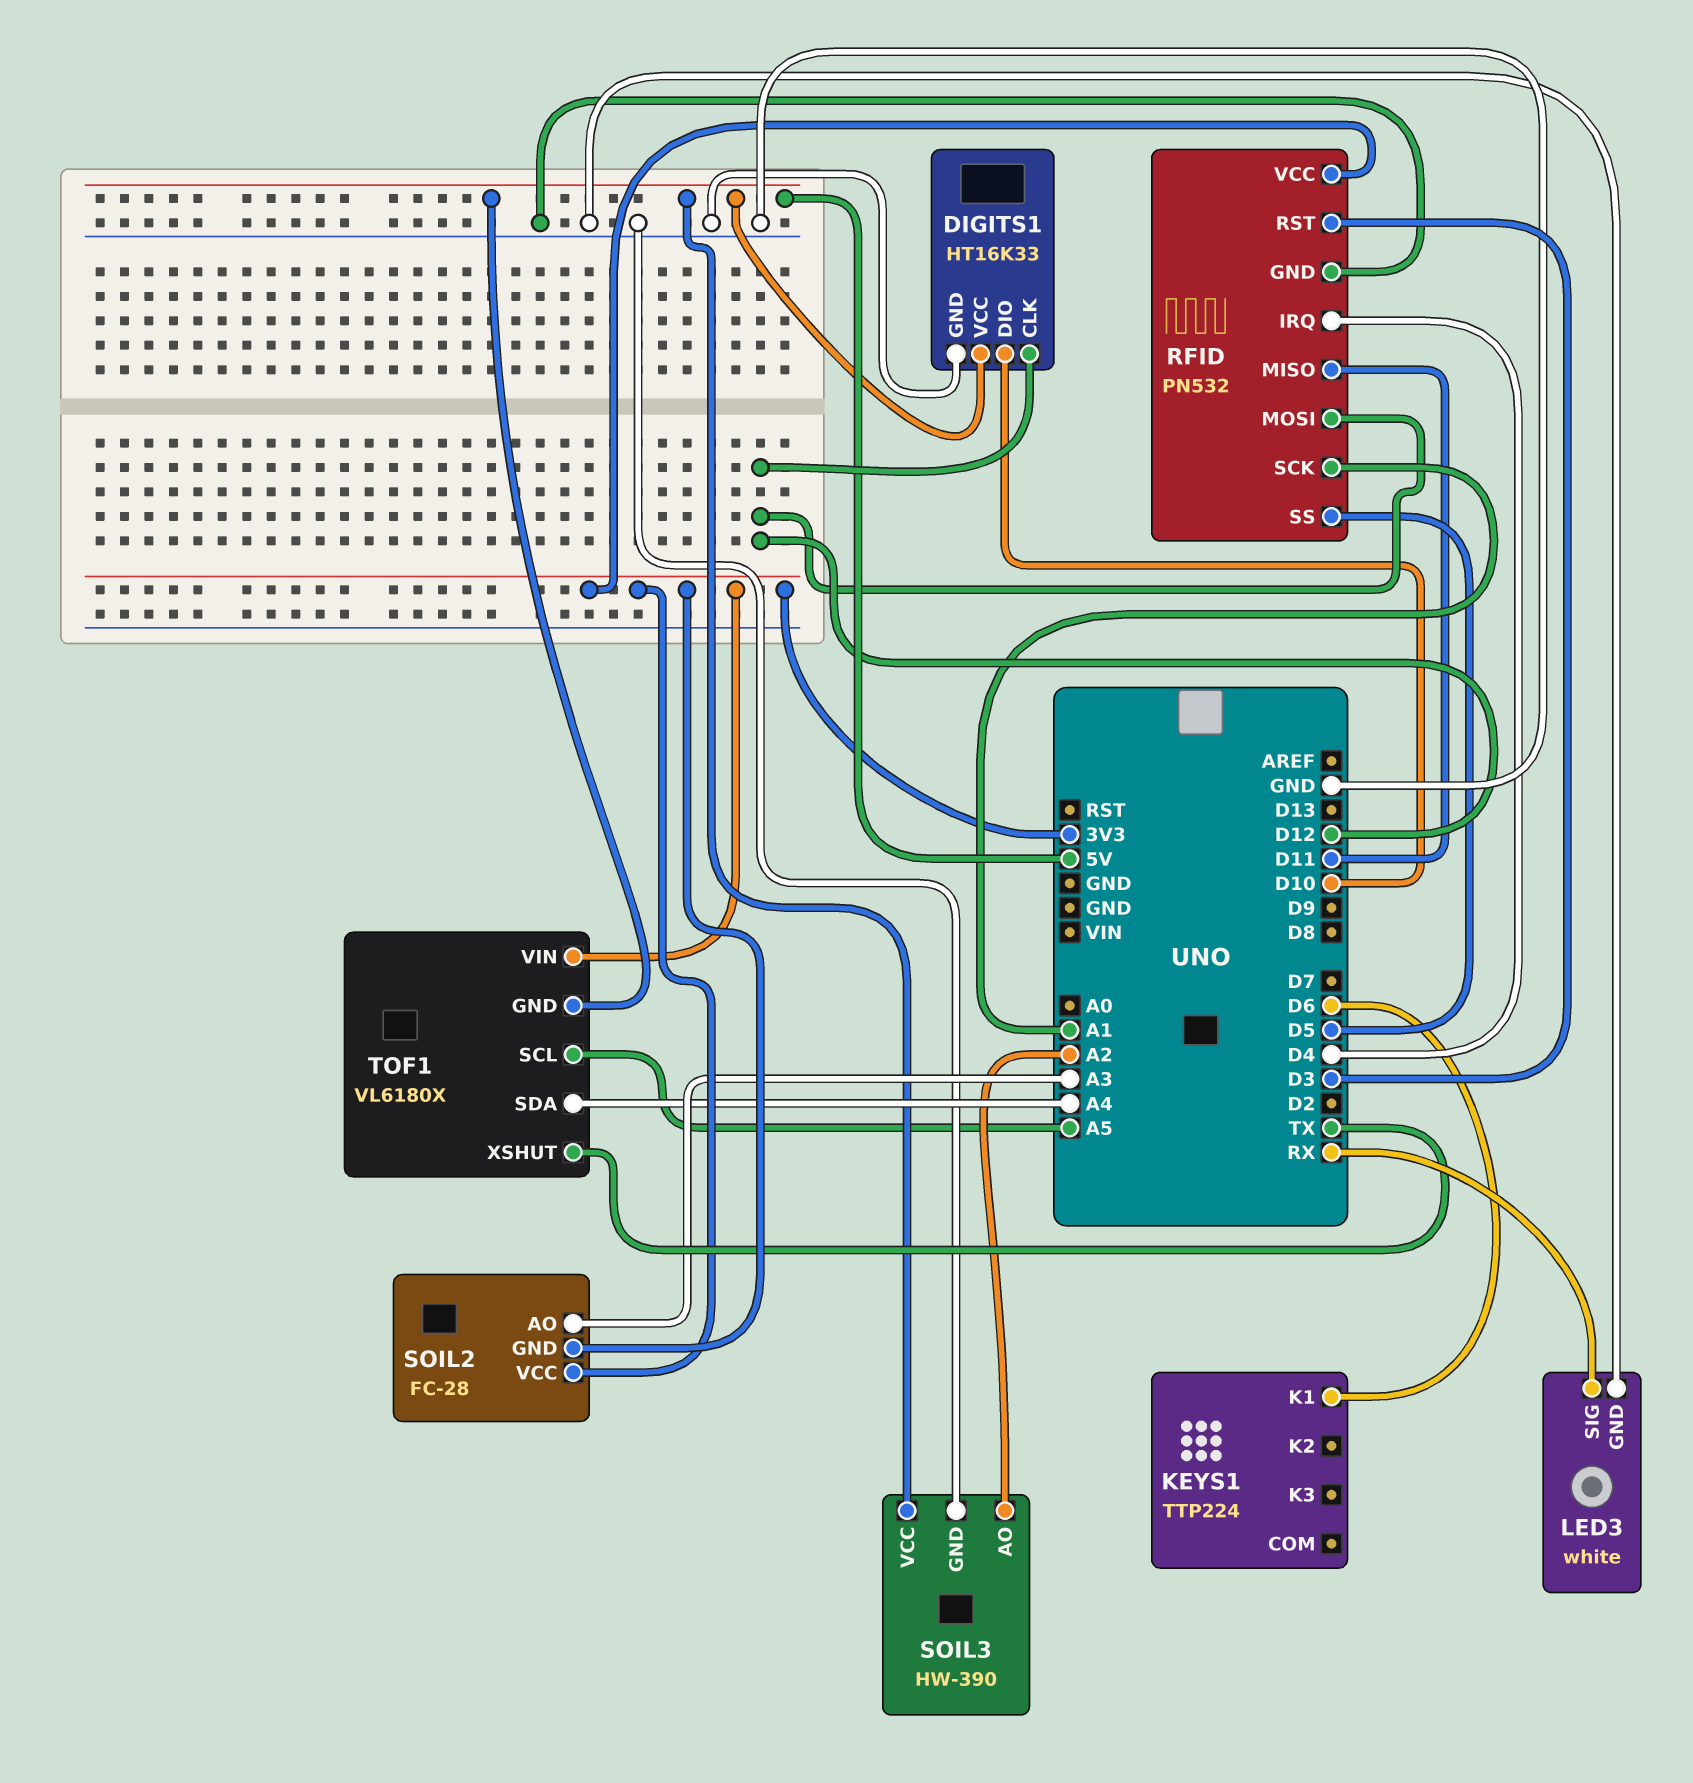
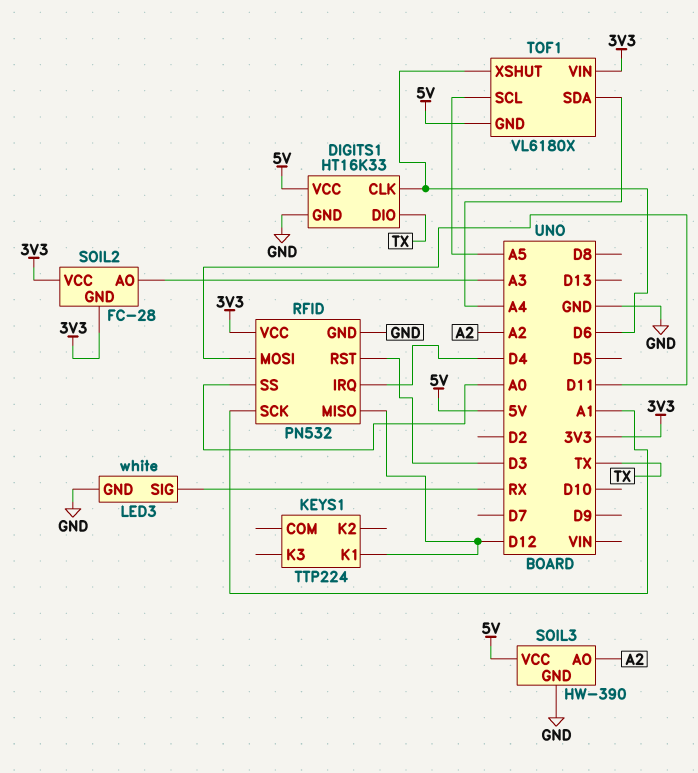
DIGITS1 pin CLK: D12 -> D6
DIGITS1 pin DIO: D10 -> TX
KEYS1 pin K1: D6 -> D12
RFID pin MISO: D11 -> D12
RFID pin MOSI: D12 -> D11
RFID pin SS: D5 -> A0
TOF1 pin XSHUT: TX -> D6

